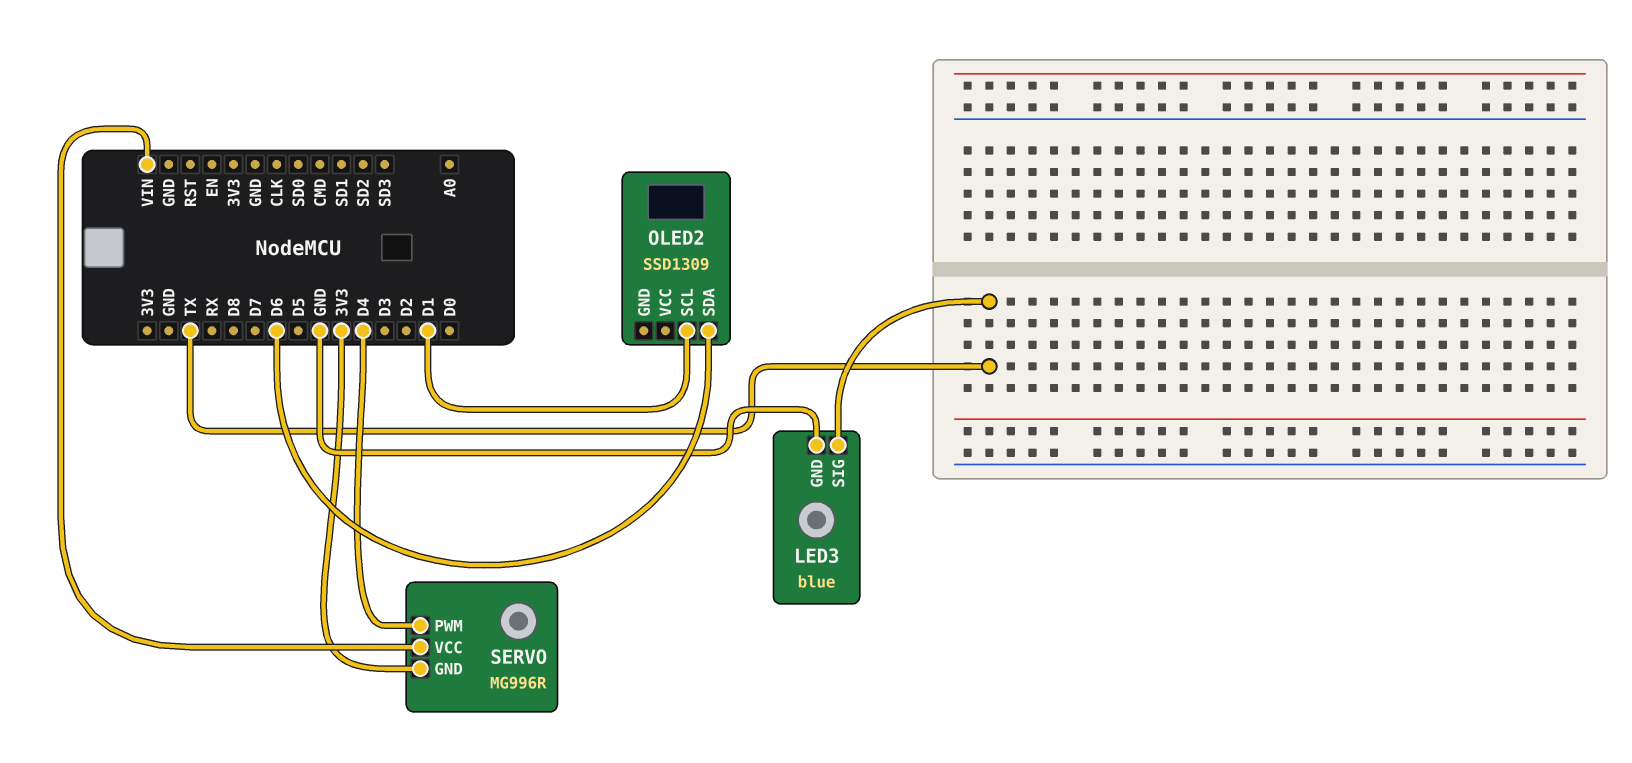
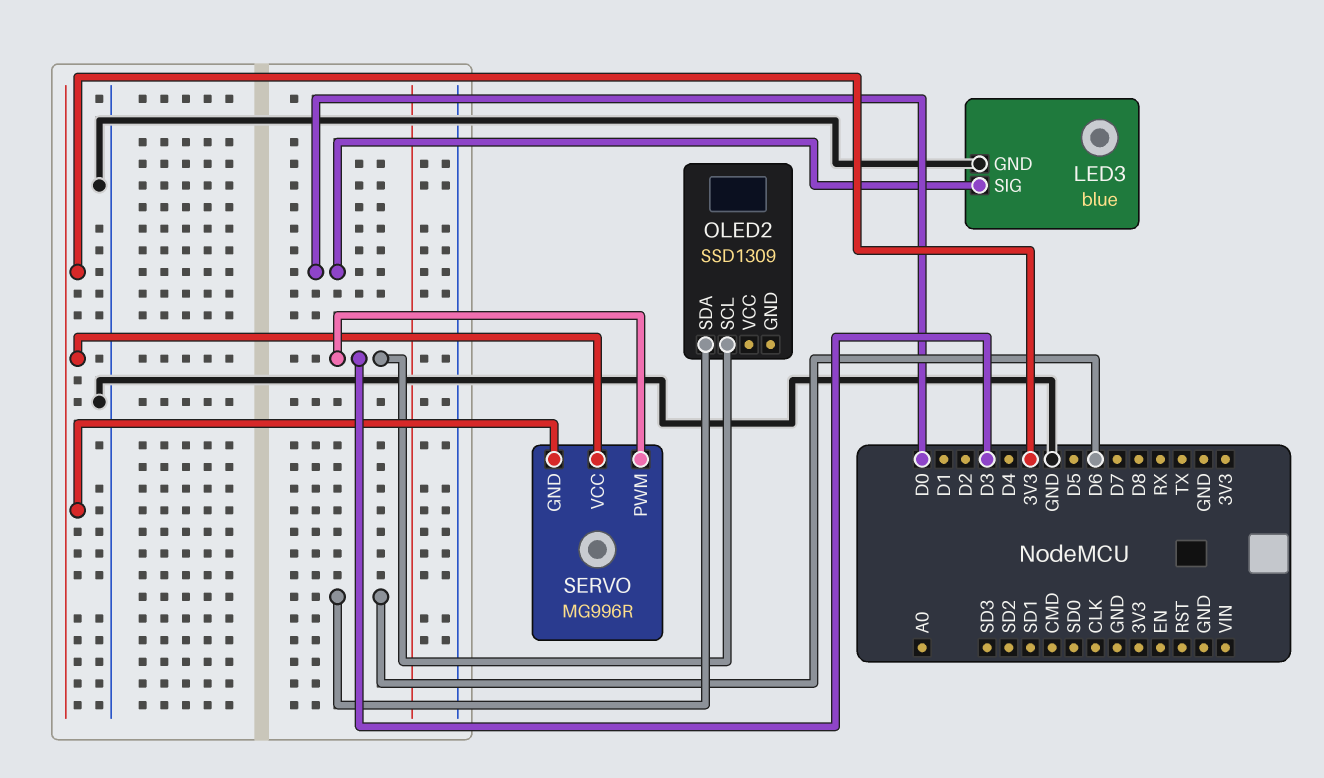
LED3 pin SIG: TX -> D0
OLED2 pin SCL: D1 -> D3
SERVO pin PWM: D4 -> D3
SERVO pin VCC: VIN -> 3V3

